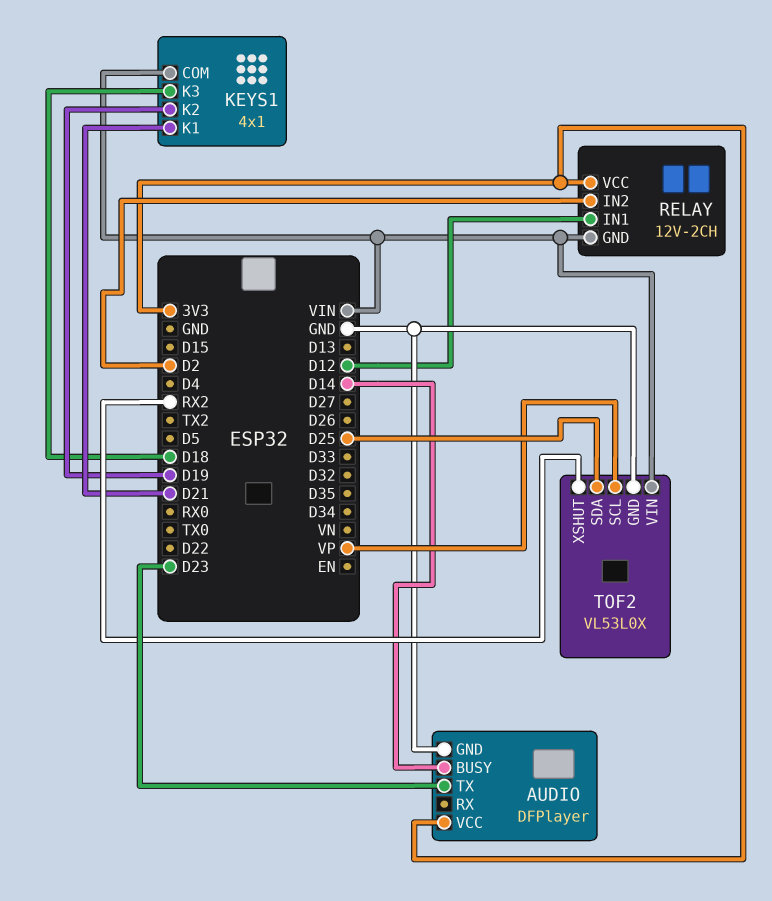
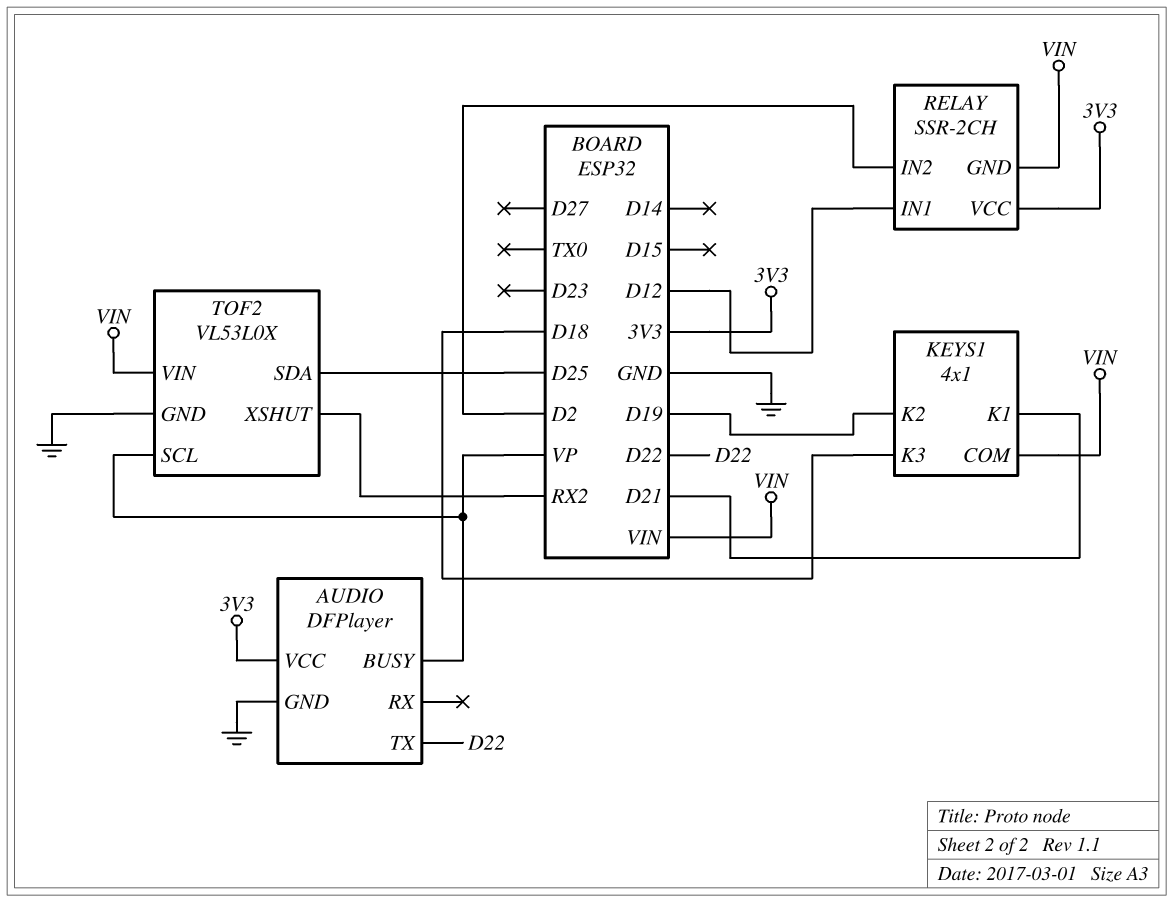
AUDIO pin BUSY: D14 -> VP
AUDIO pin TX: D23 -> D22
RELAY: 12V-2CH -> SSR-2CH

